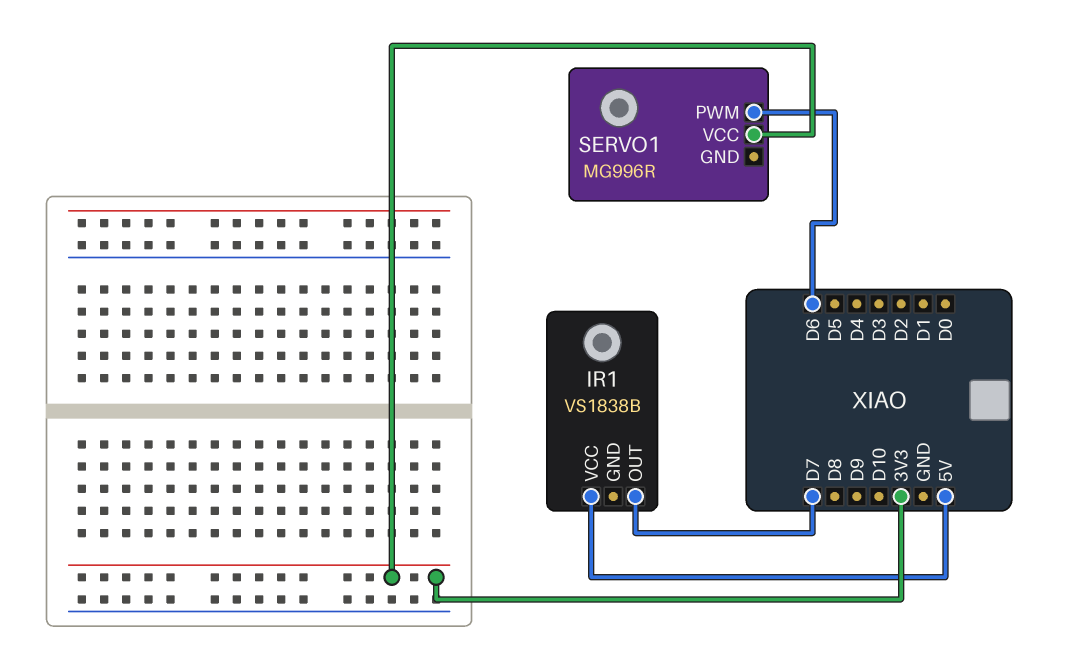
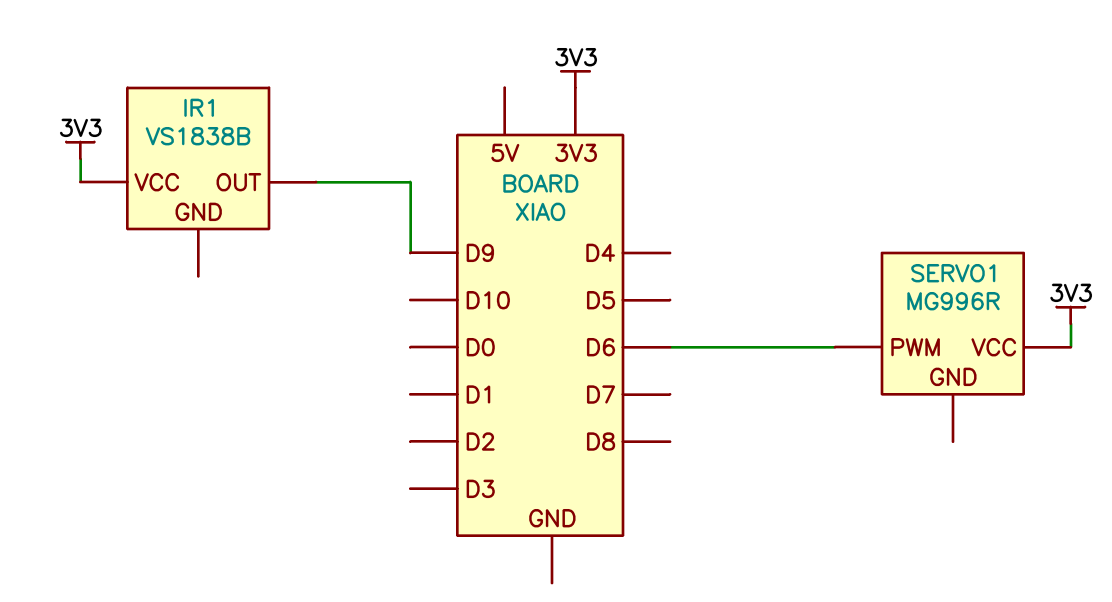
IR1 pin OUT: D7 -> D9
IR1 pin VCC: 5V -> 3V3

